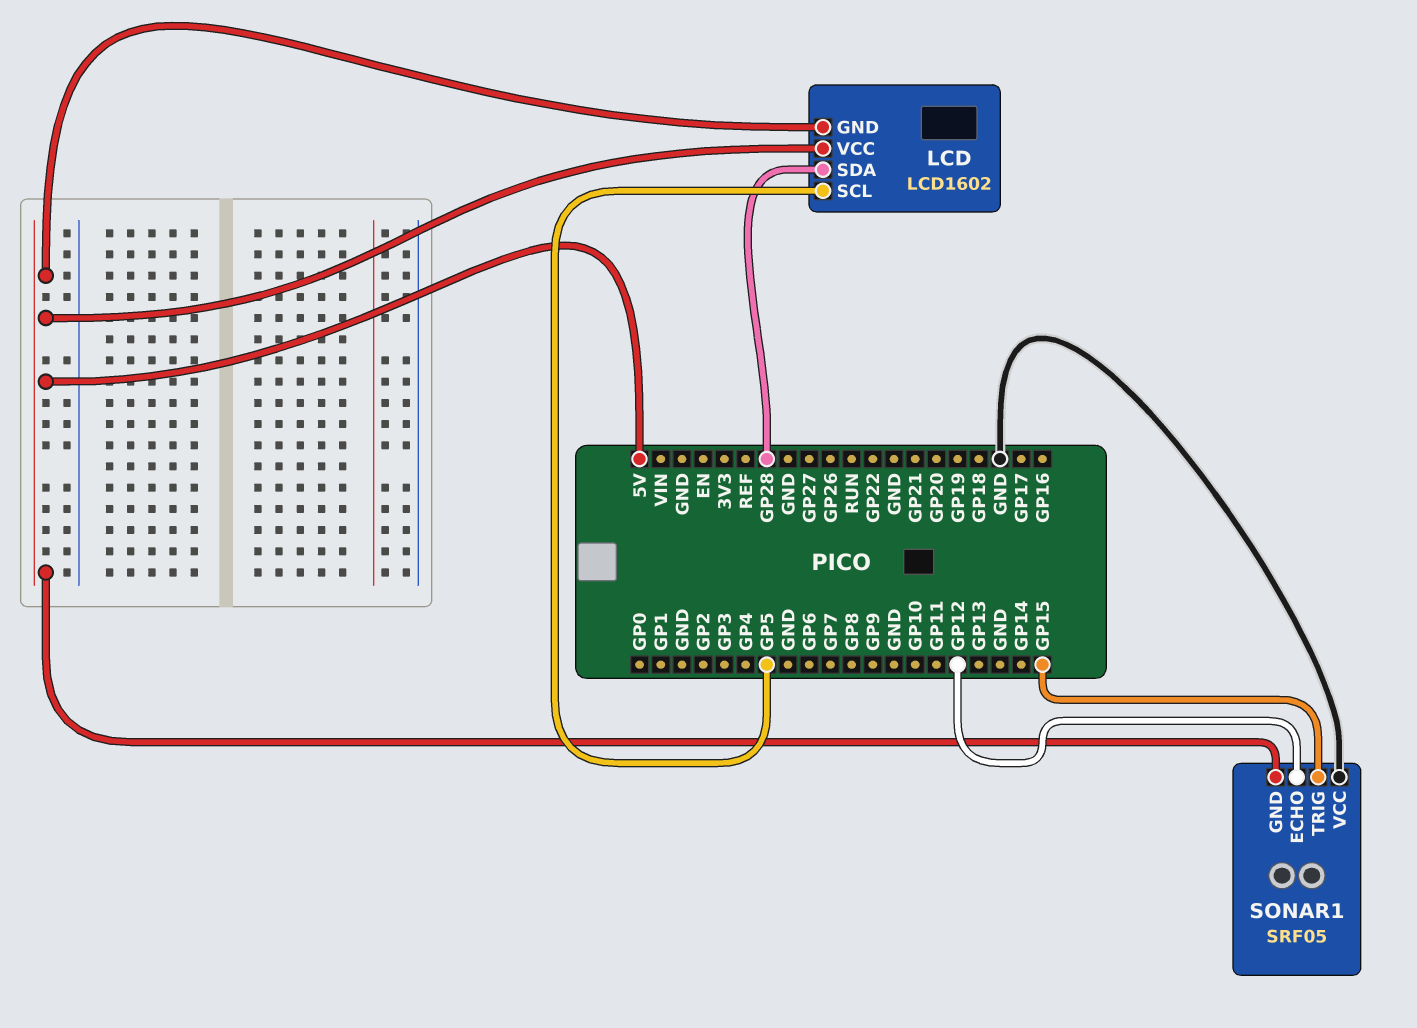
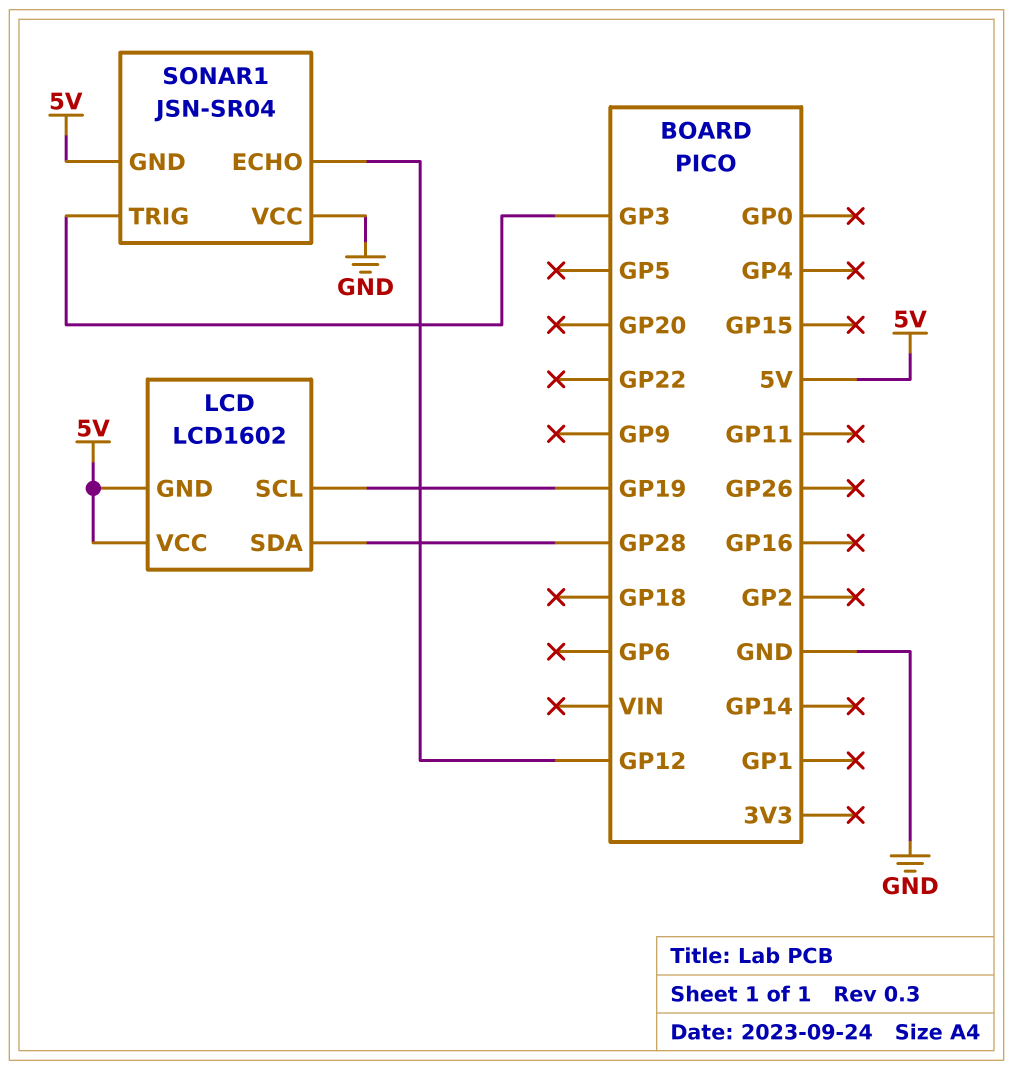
LCD pin SCL: GP5 -> GP19
SONAR1: SRF05 -> JSN-SR04
SONAR1 pin TRIG: GP15 -> GP3

